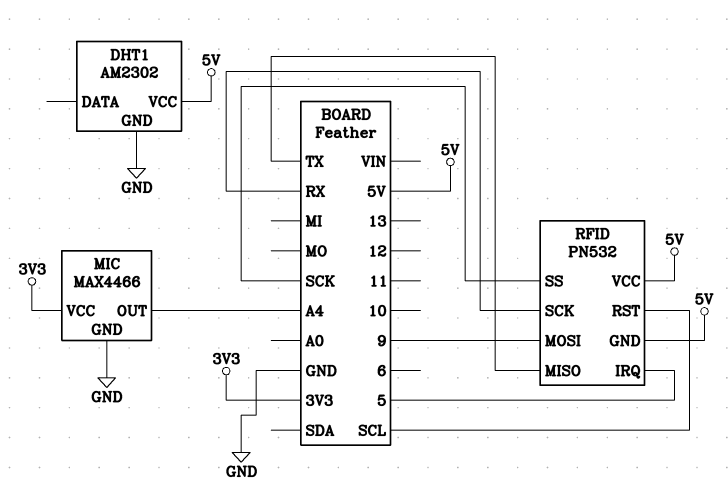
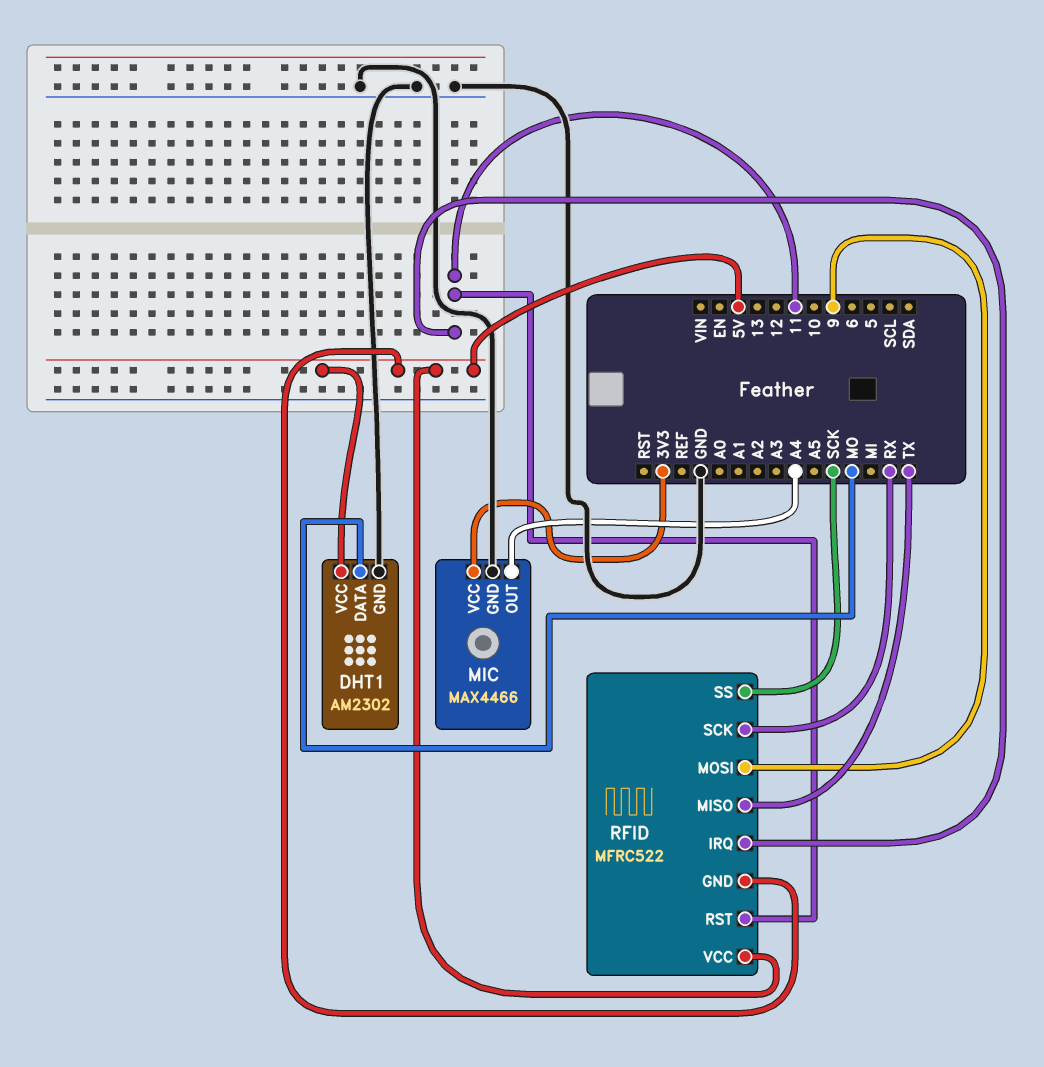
DHT1 pin DATA: none -> MO
RFID: PN532 -> MFRC522
RFID pin IRQ: 5 -> 11
RFID pin RST: SCL -> 11

